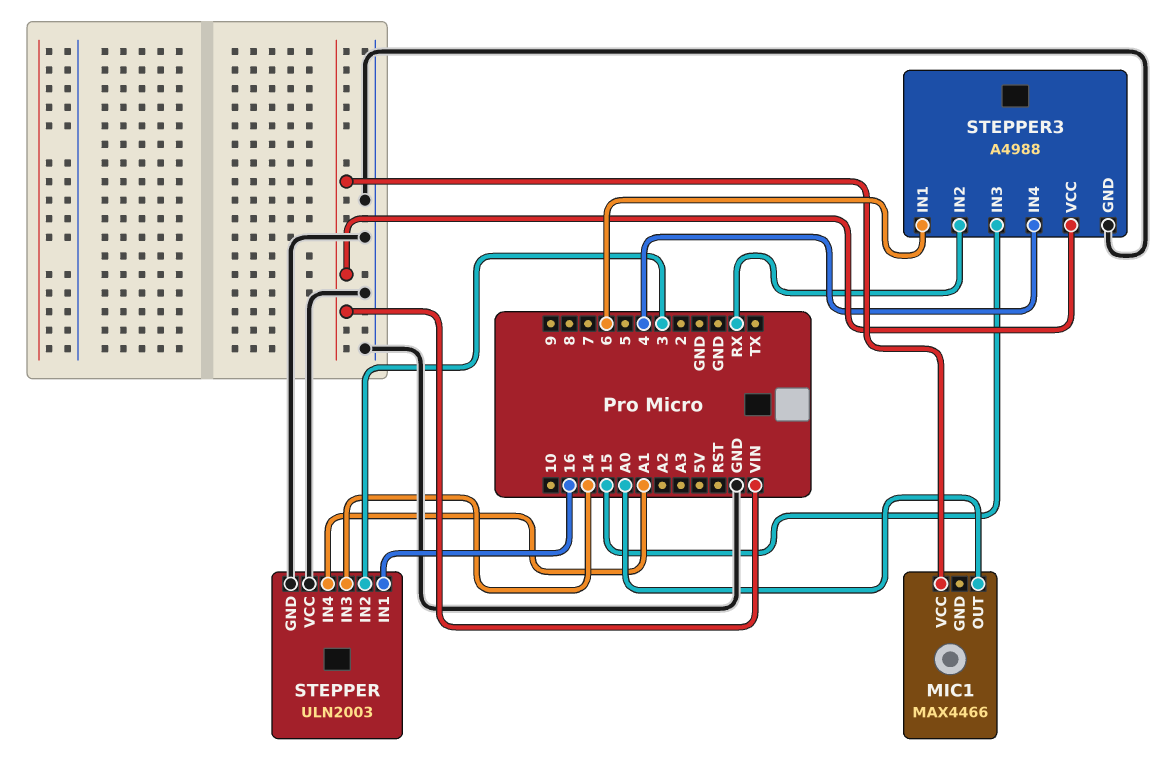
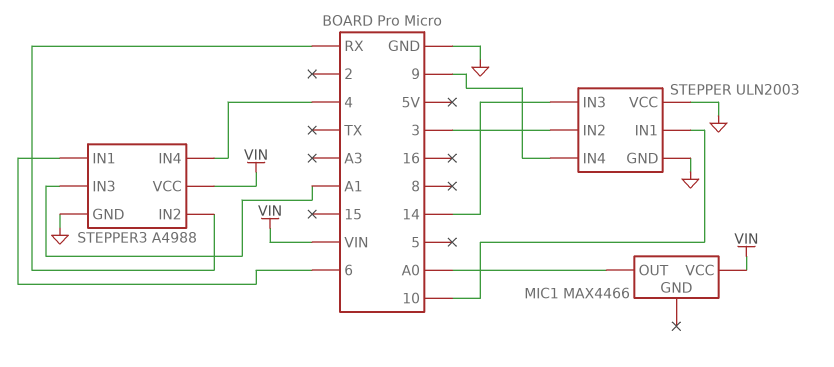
STEPPER pin IN1: 16 -> 10
STEPPER pin IN4: A1 -> 9
STEPPER3 pin IN3: 15 -> A1

